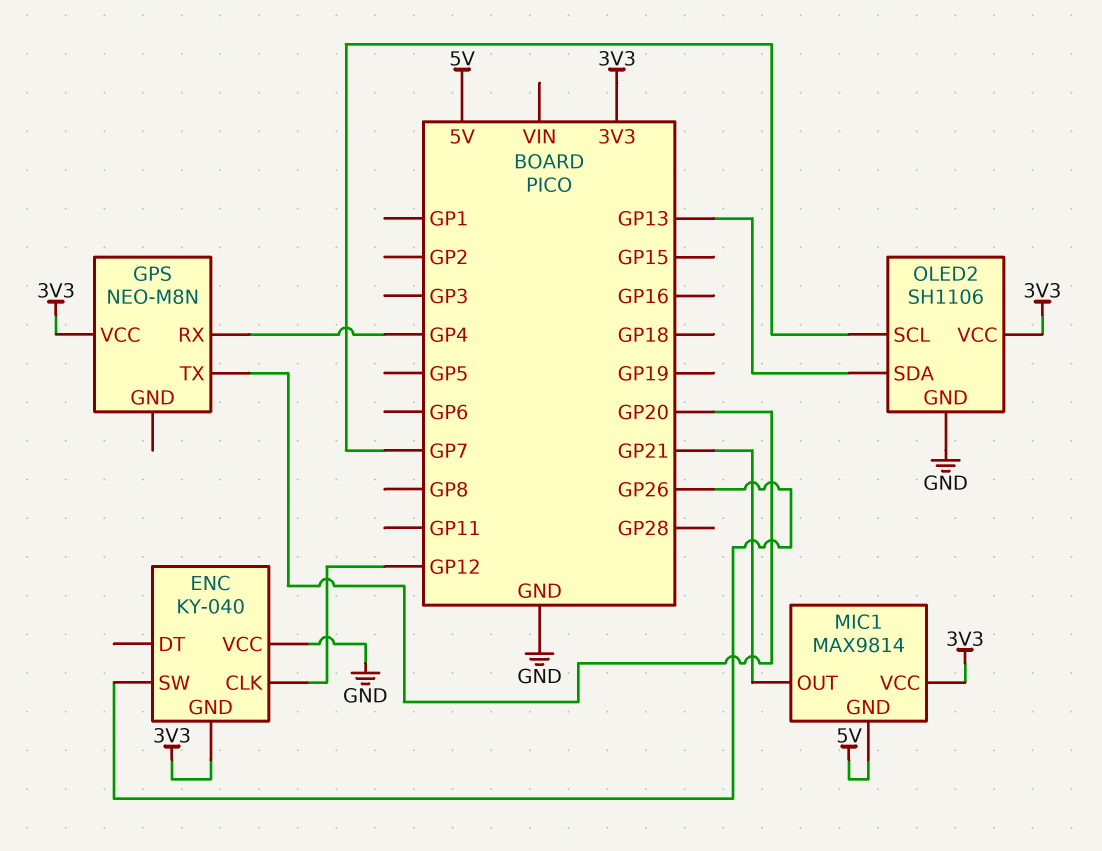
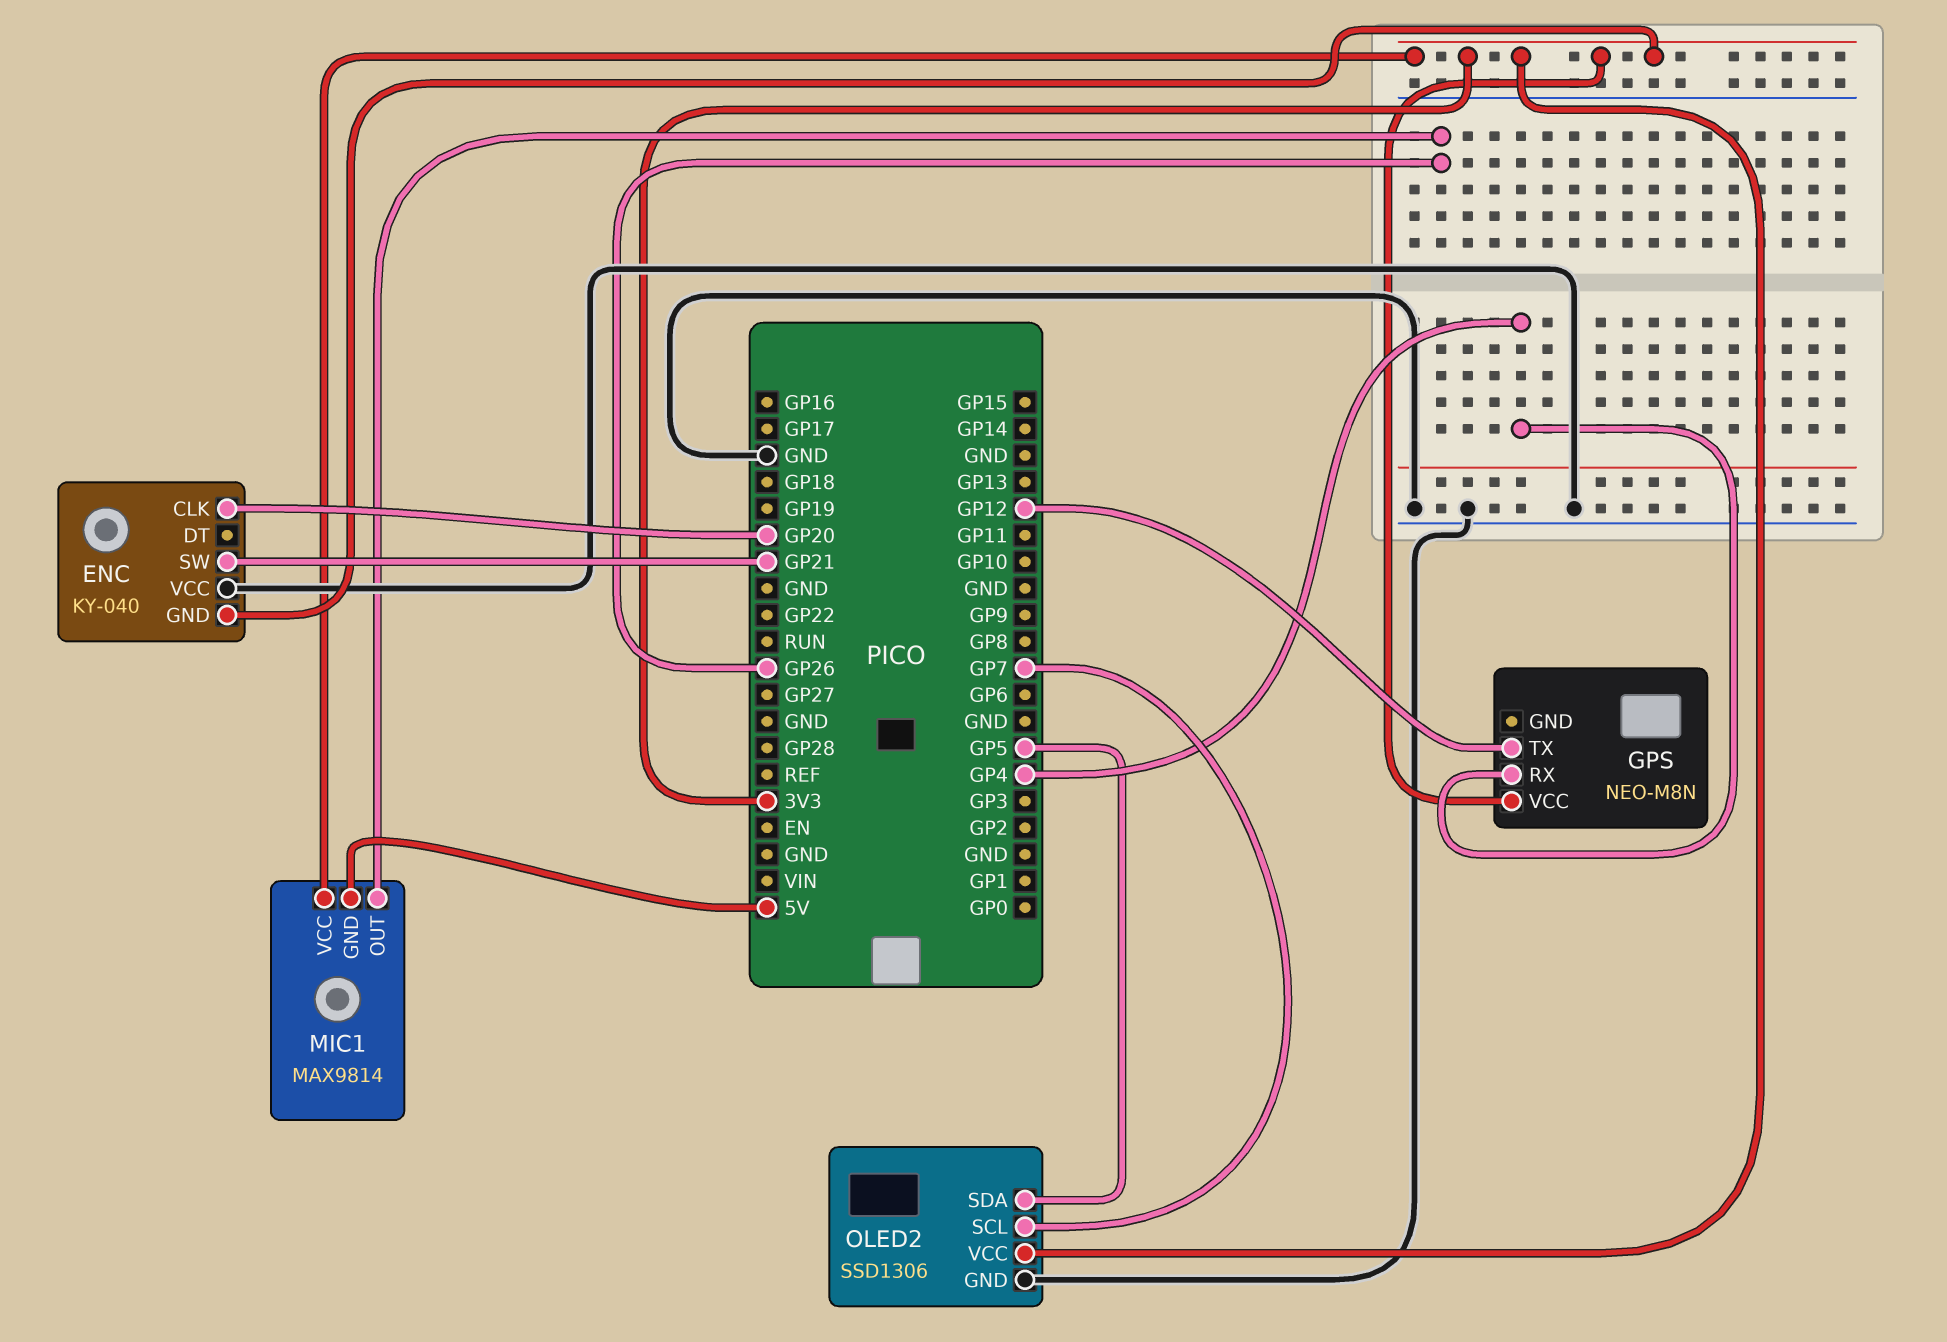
ENC pin CLK: GP12 -> GP20
ENC pin SW: GP26 -> GP21
GPS pin TX: GP20 -> GP12
MIC1 pin OUT: GP21 -> GP26
OLED2: SH1106 -> SSD1306
OLED2 pin SDA: GP13 -> GP5

